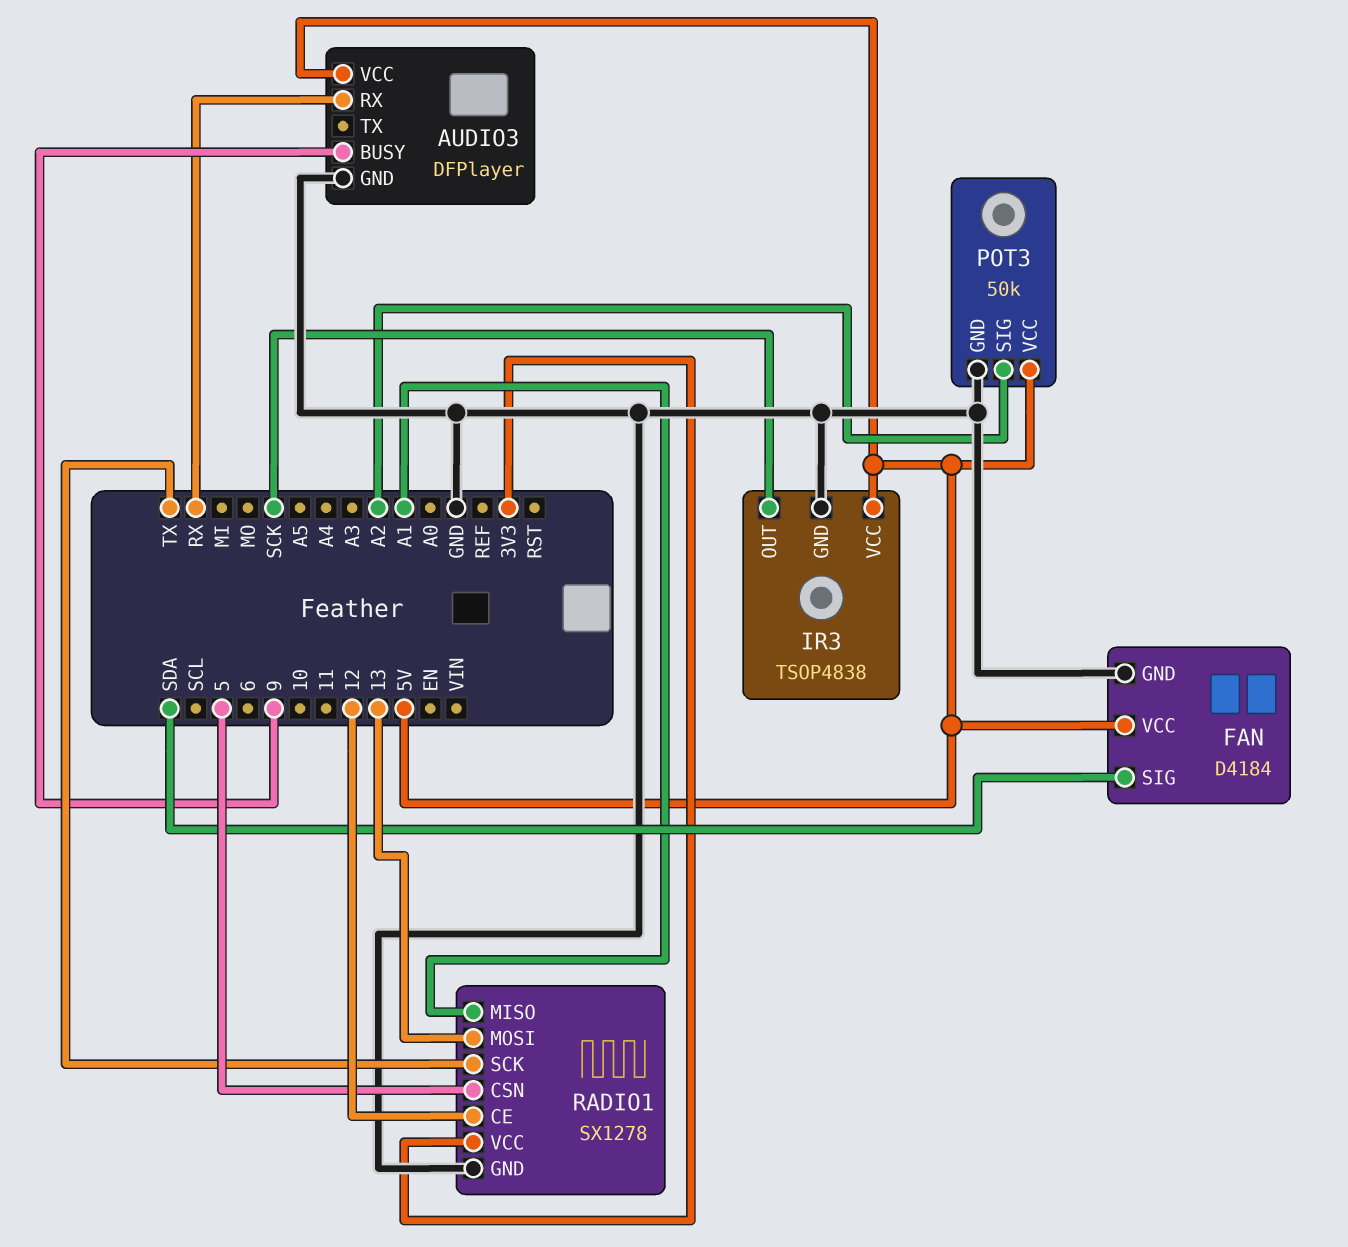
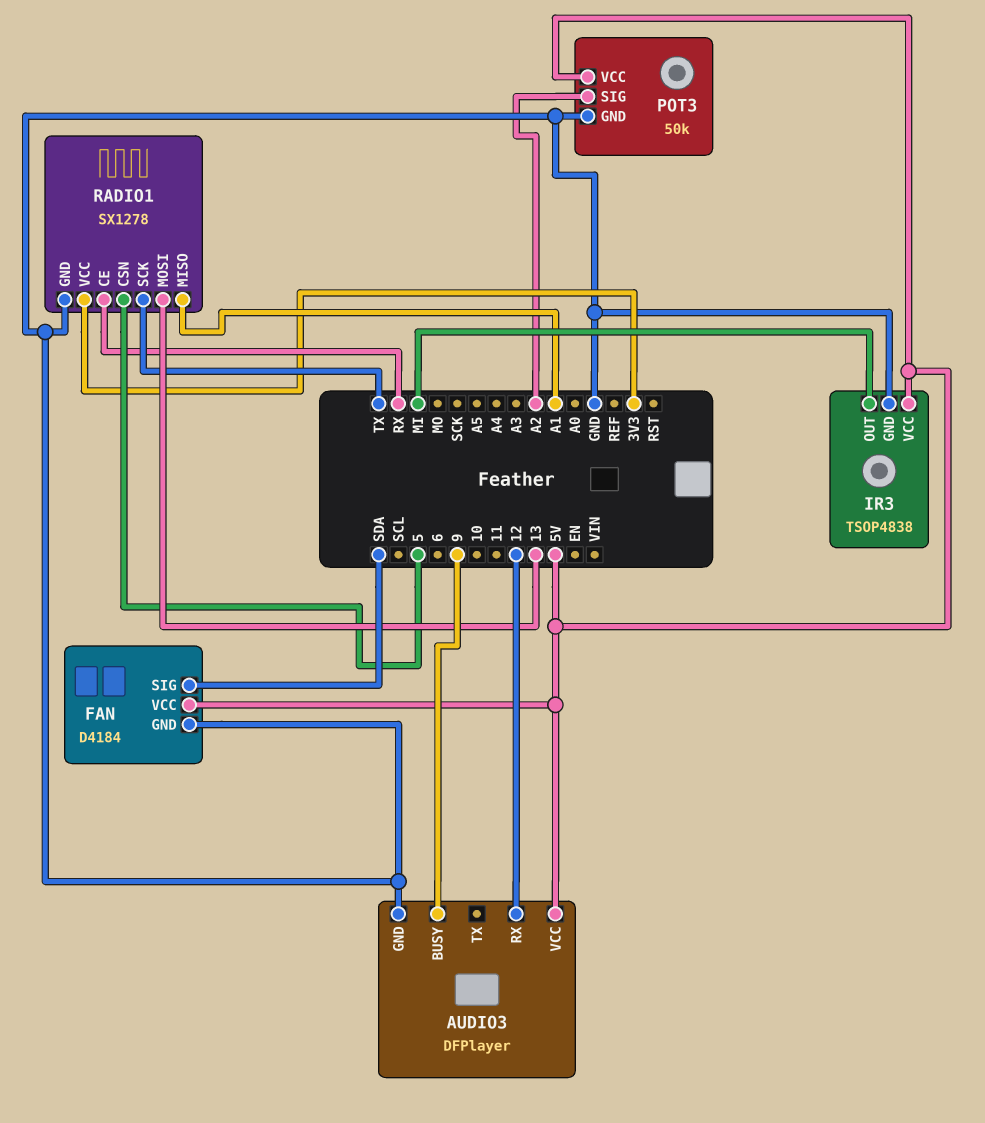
AUDIO3 pin RX: RX -> 12
IR3 pin OUT: SCK -> MI
RADIO1 pin CE: 12 -> RX

